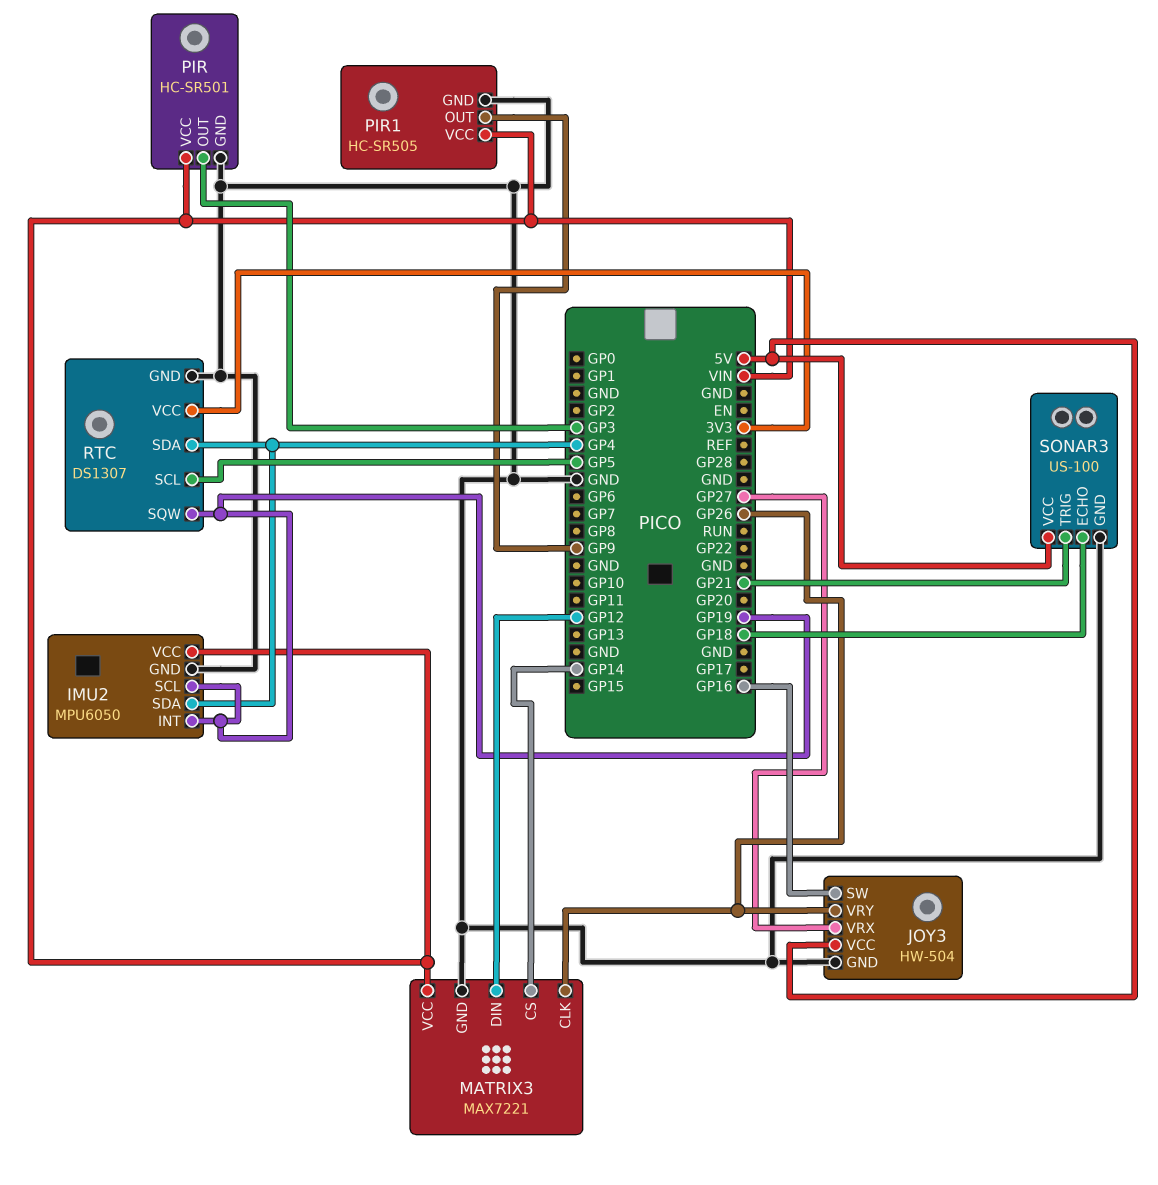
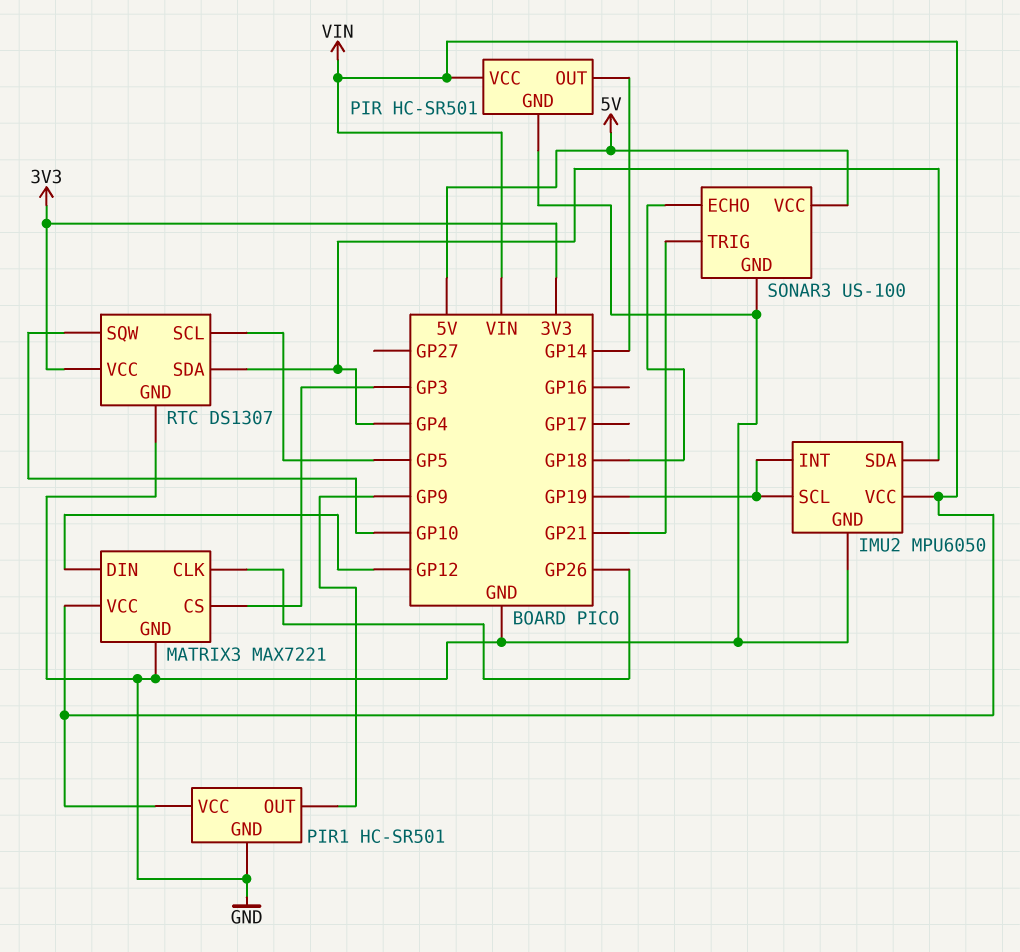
JOY3: HW-504 -> none
JOY3 pin GND: GND -> none
JOY3 pin SW: GP16 -> none
JOY3 pin VCC: 5V -> none
JOY3 pin VRX: GP27 -> none
JOY3 pin VRY: GP26 -> none
MATRIX3 pin CS: GP14 -> GP3
PIR pin OUT: GP3 -> GP14
PIR1: HC-SR505 -> HC-SR501
RTC pin SQW: GP19 -> GP10

